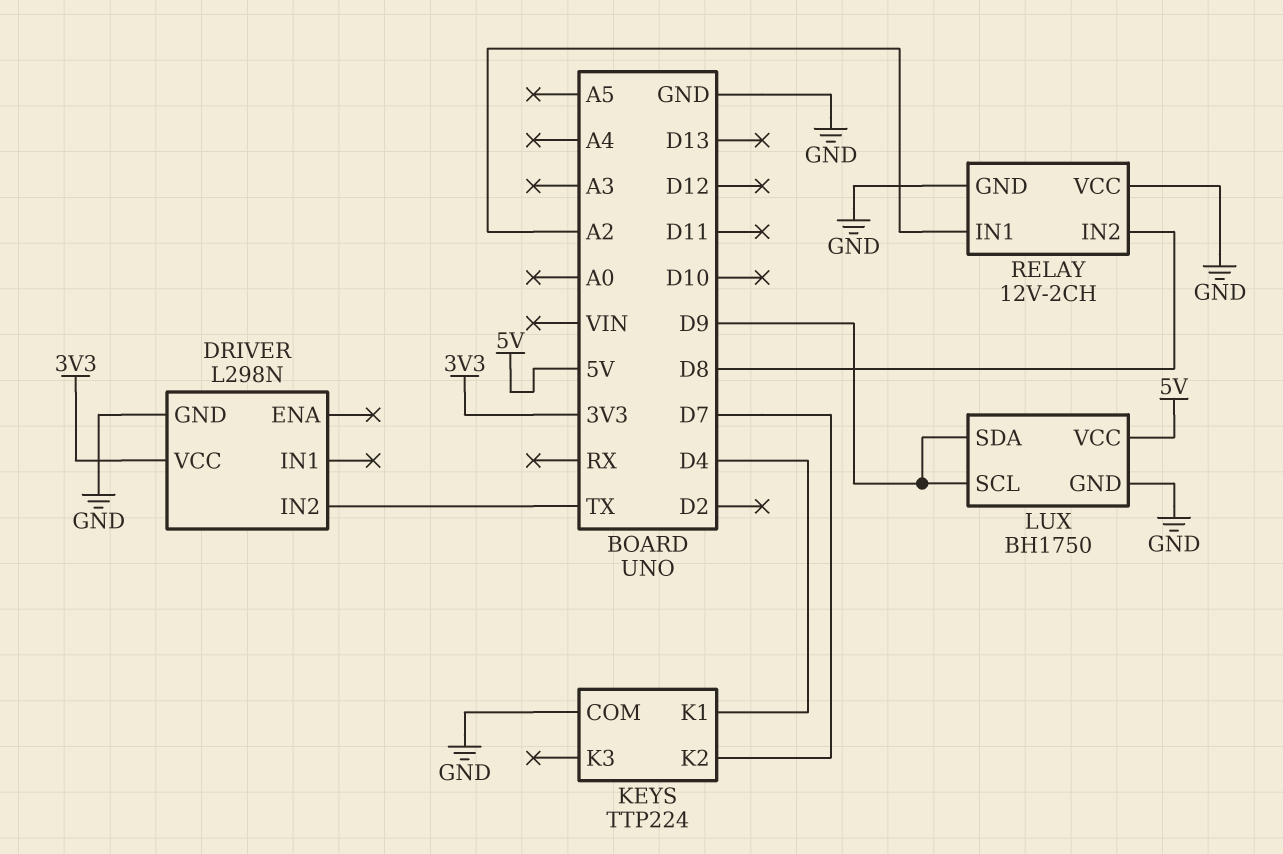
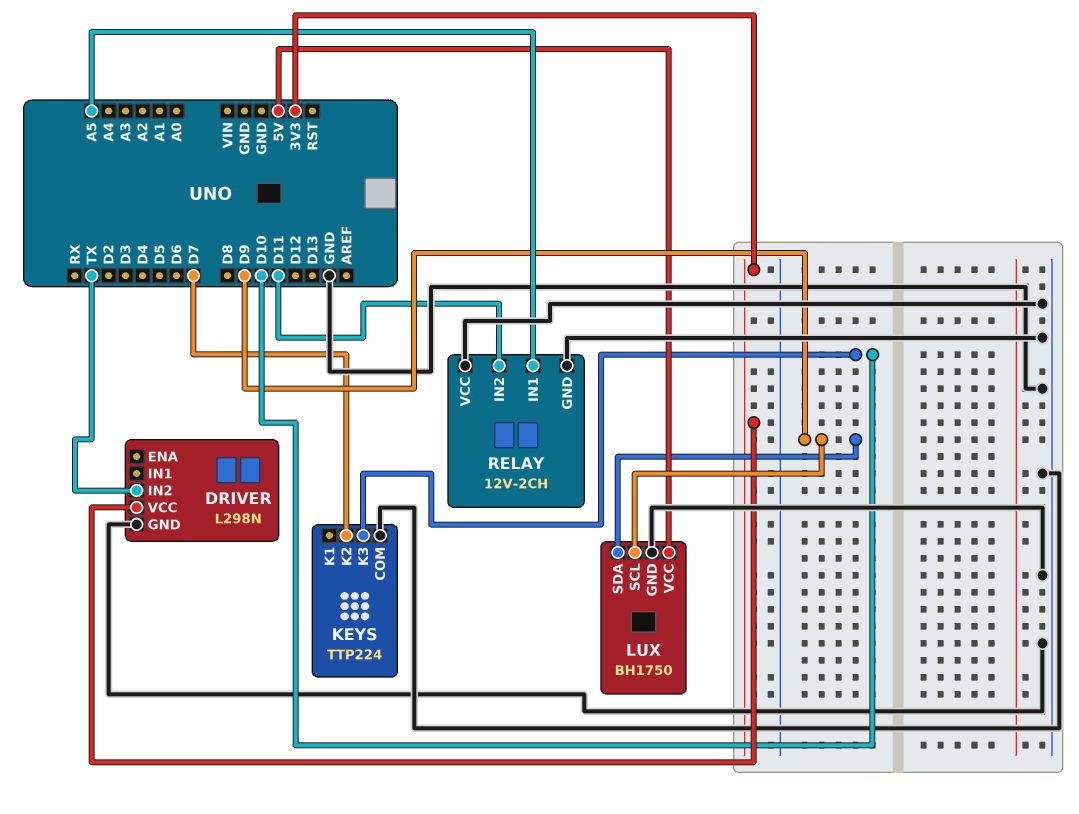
KEYS pin K1: D4 -> none
KEYS pin K3: none -> D10
RELAY pin IN1: A2 -> A5
RELAY pin IN2: D8 -> D11

